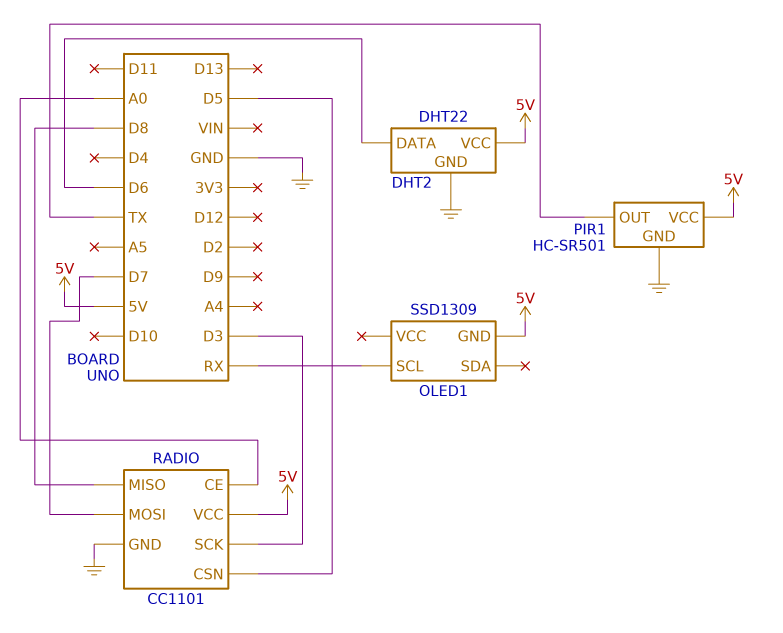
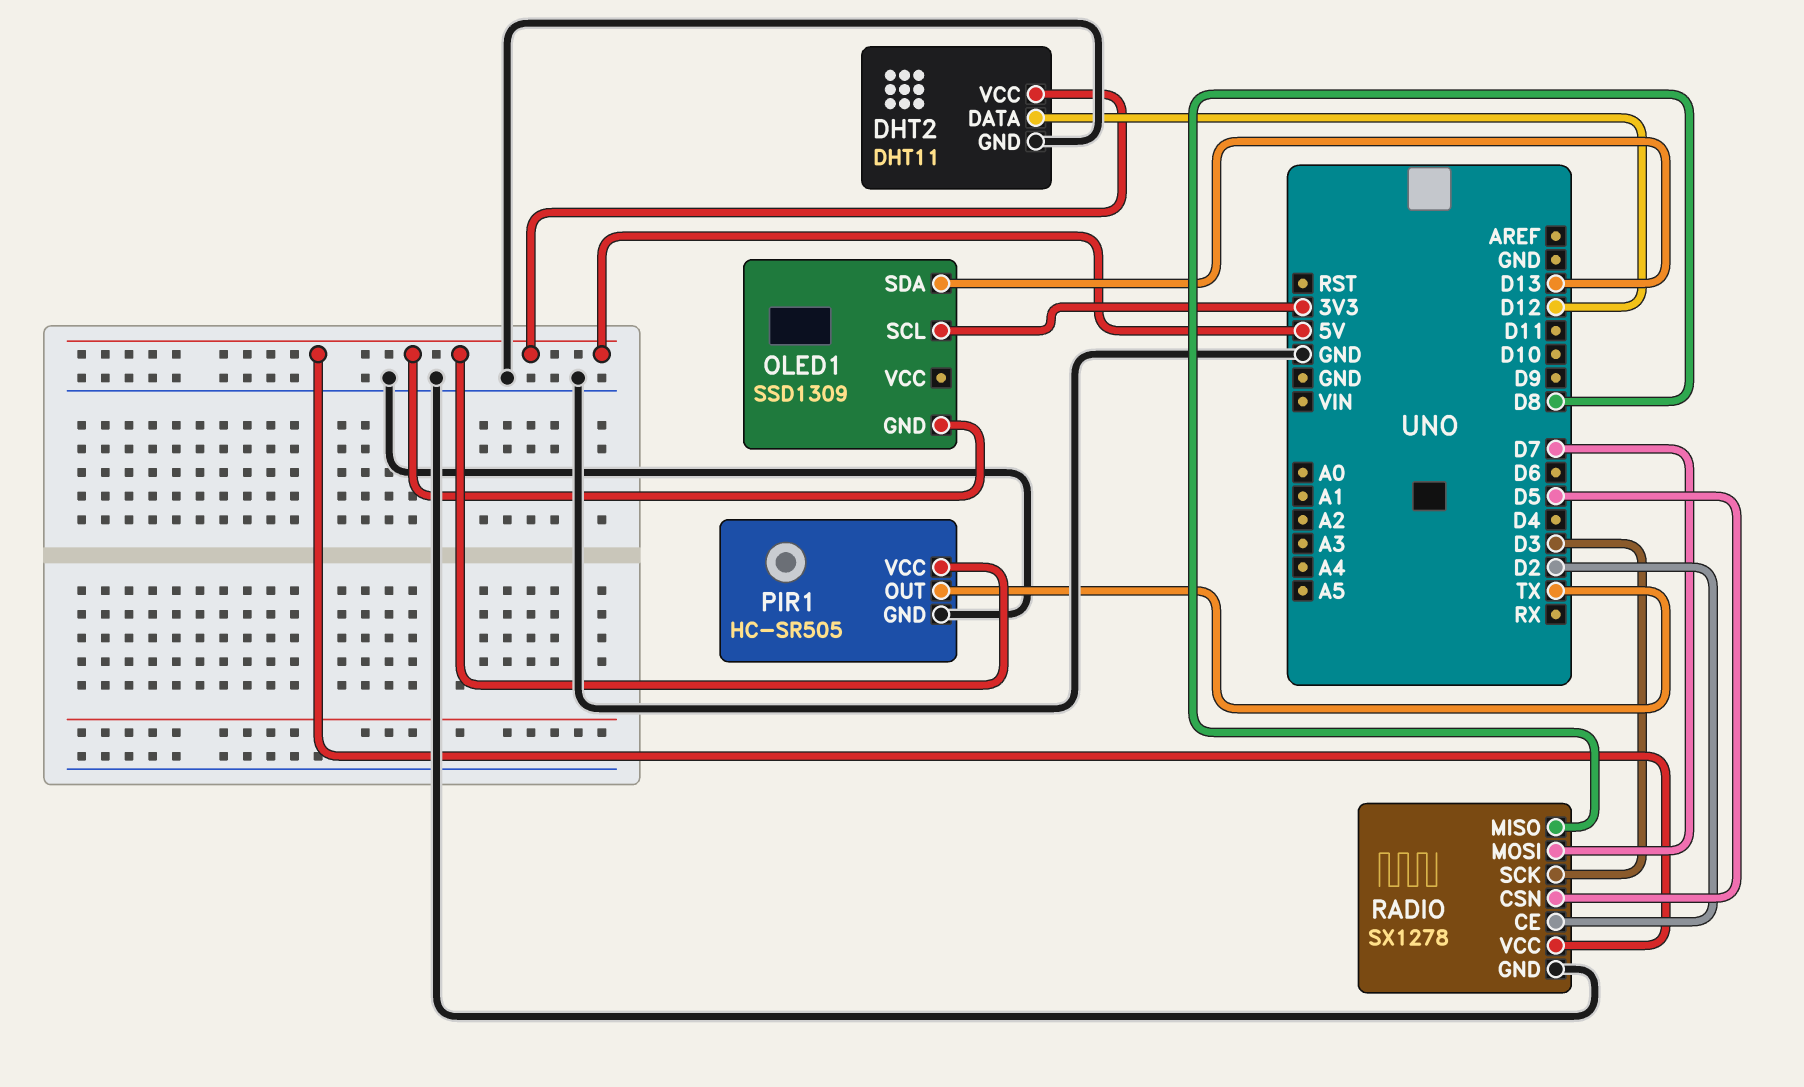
DHT2: DHT22 -> DHT11
DHT2 pin DATA: D6 -> D12
OLED1 pin SCL: RX -> 3V3
OLED1 pin SDA: none -> D13
PIR1: HC-SR501 -> HC-SR505
RADIO: CC1101 -> SX1278
RADIO pin CE: A0 -> D2

